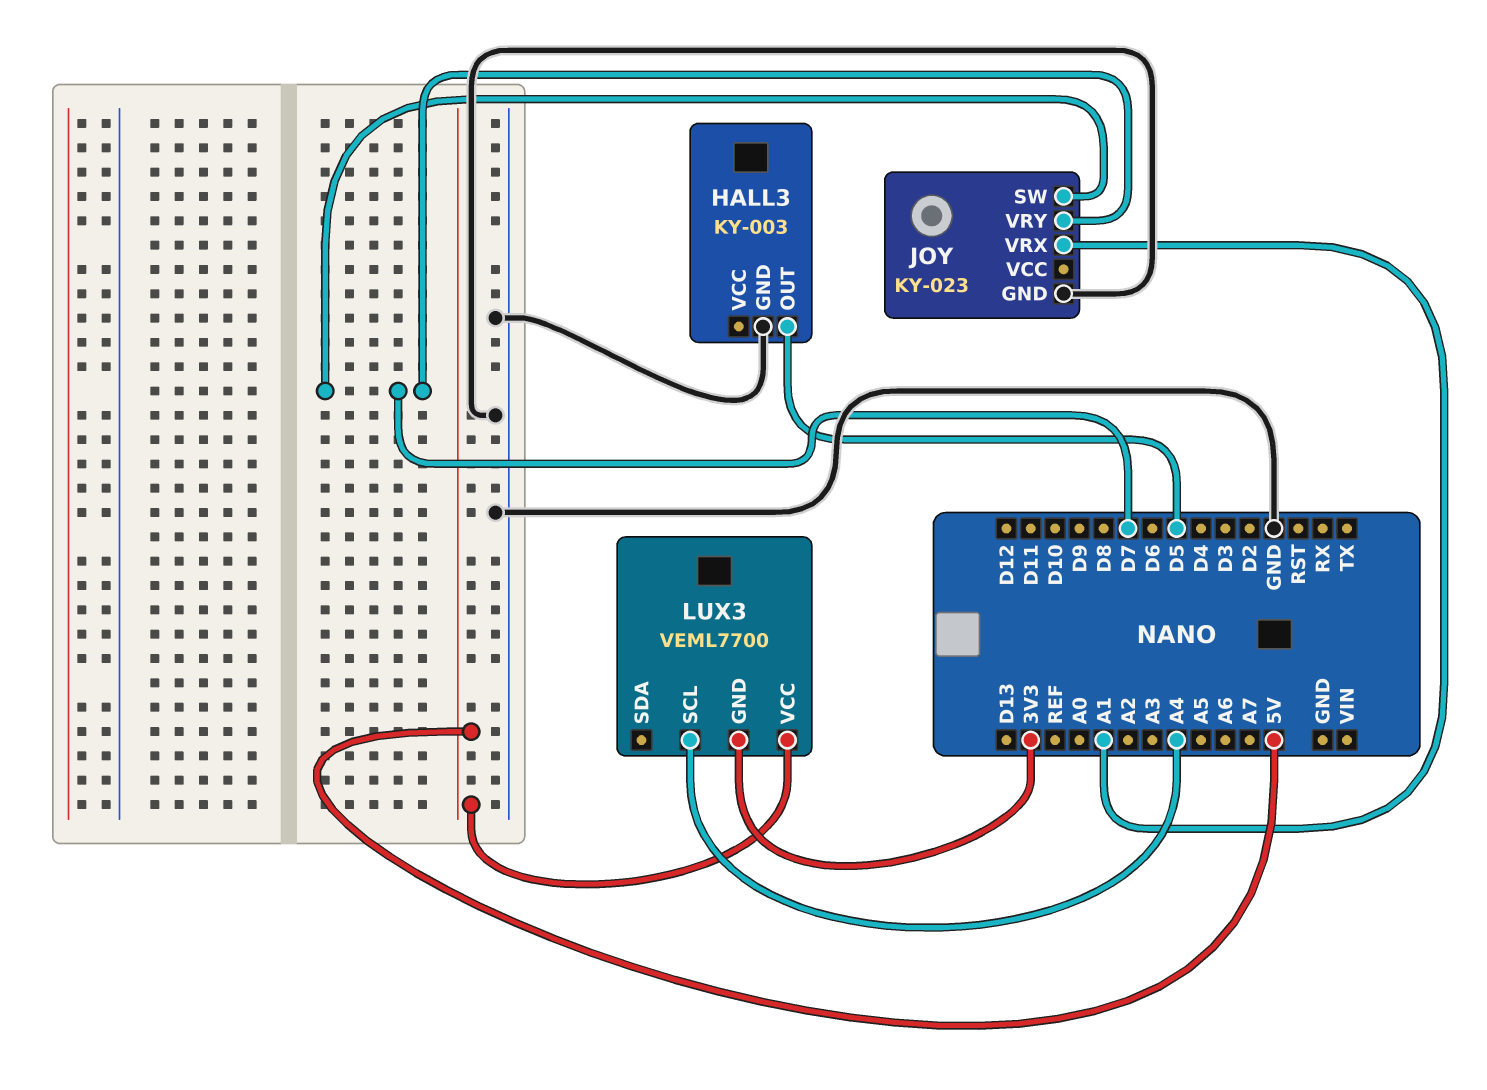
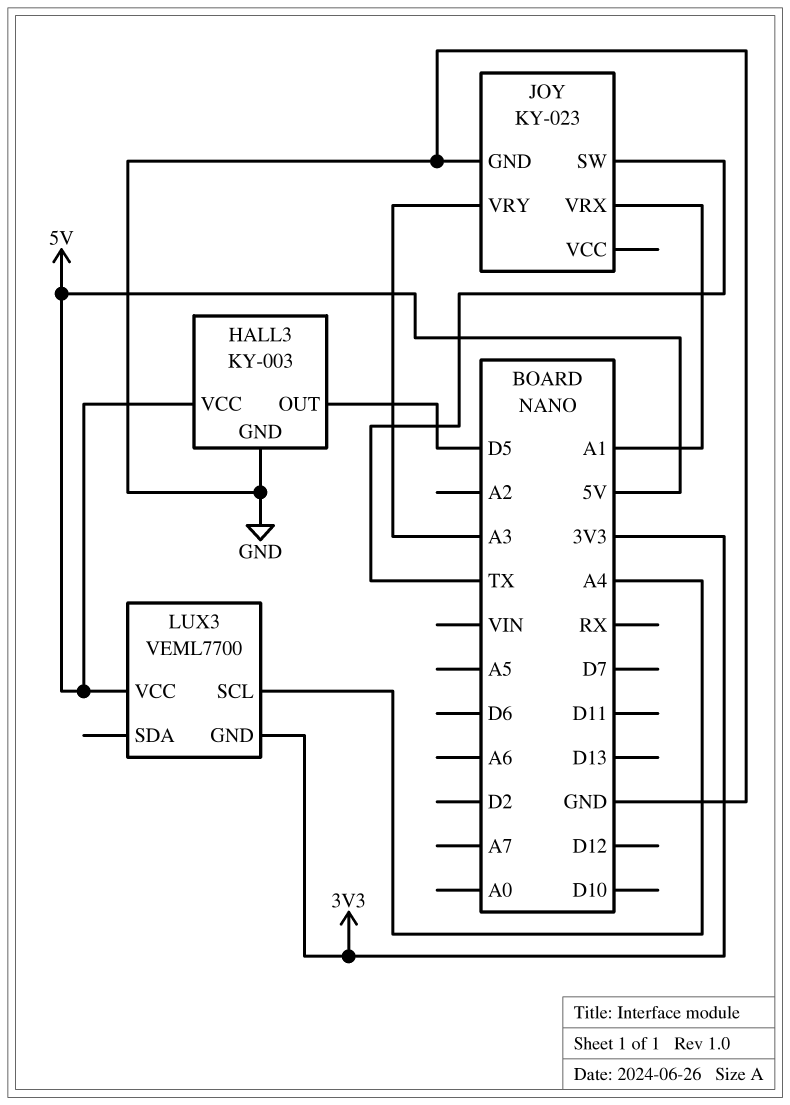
HALL3 pin VCC: none -> 5V
JOY pin SW: D7 -> TX
JOY pin VRY: D7 -> A3

